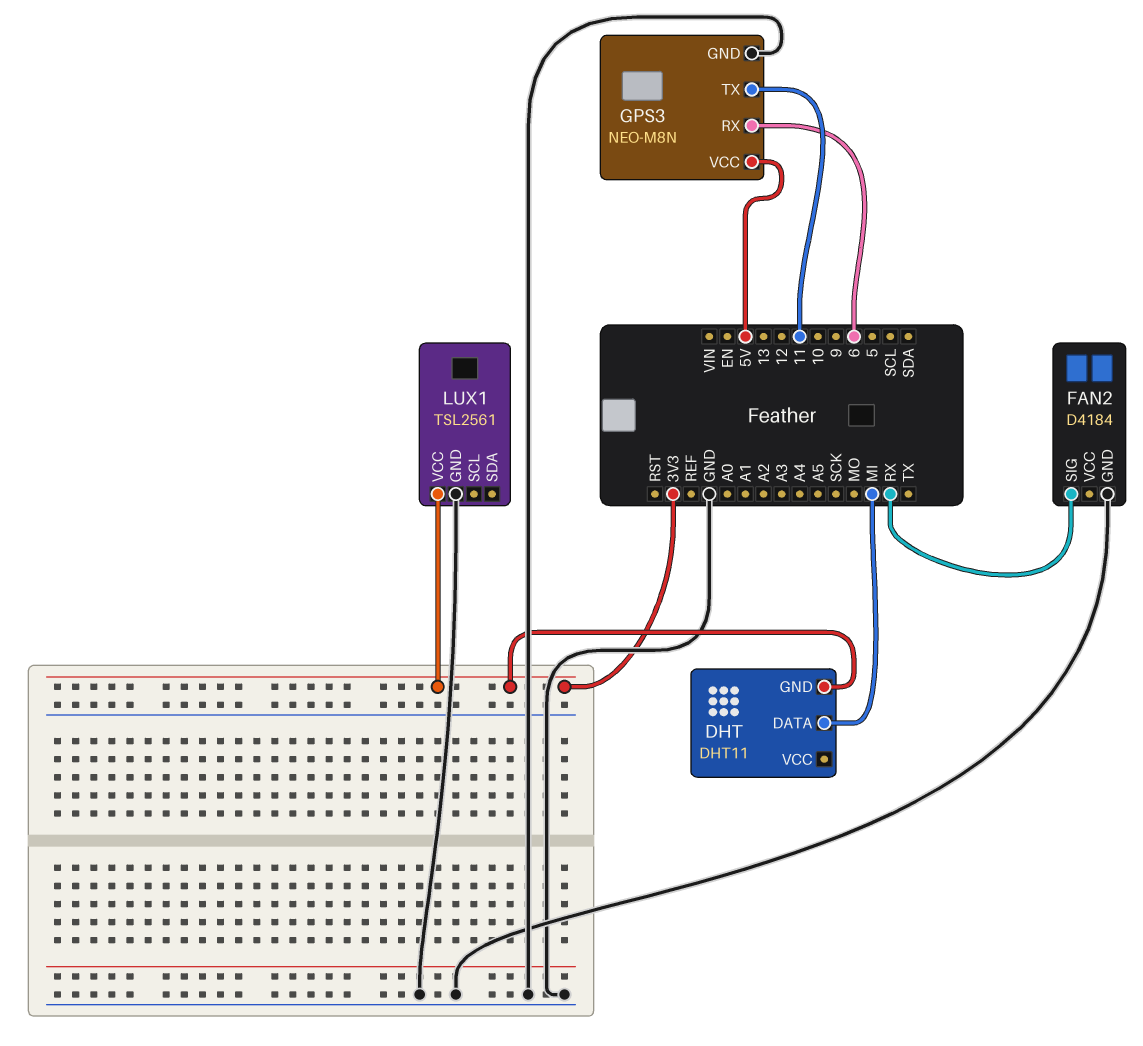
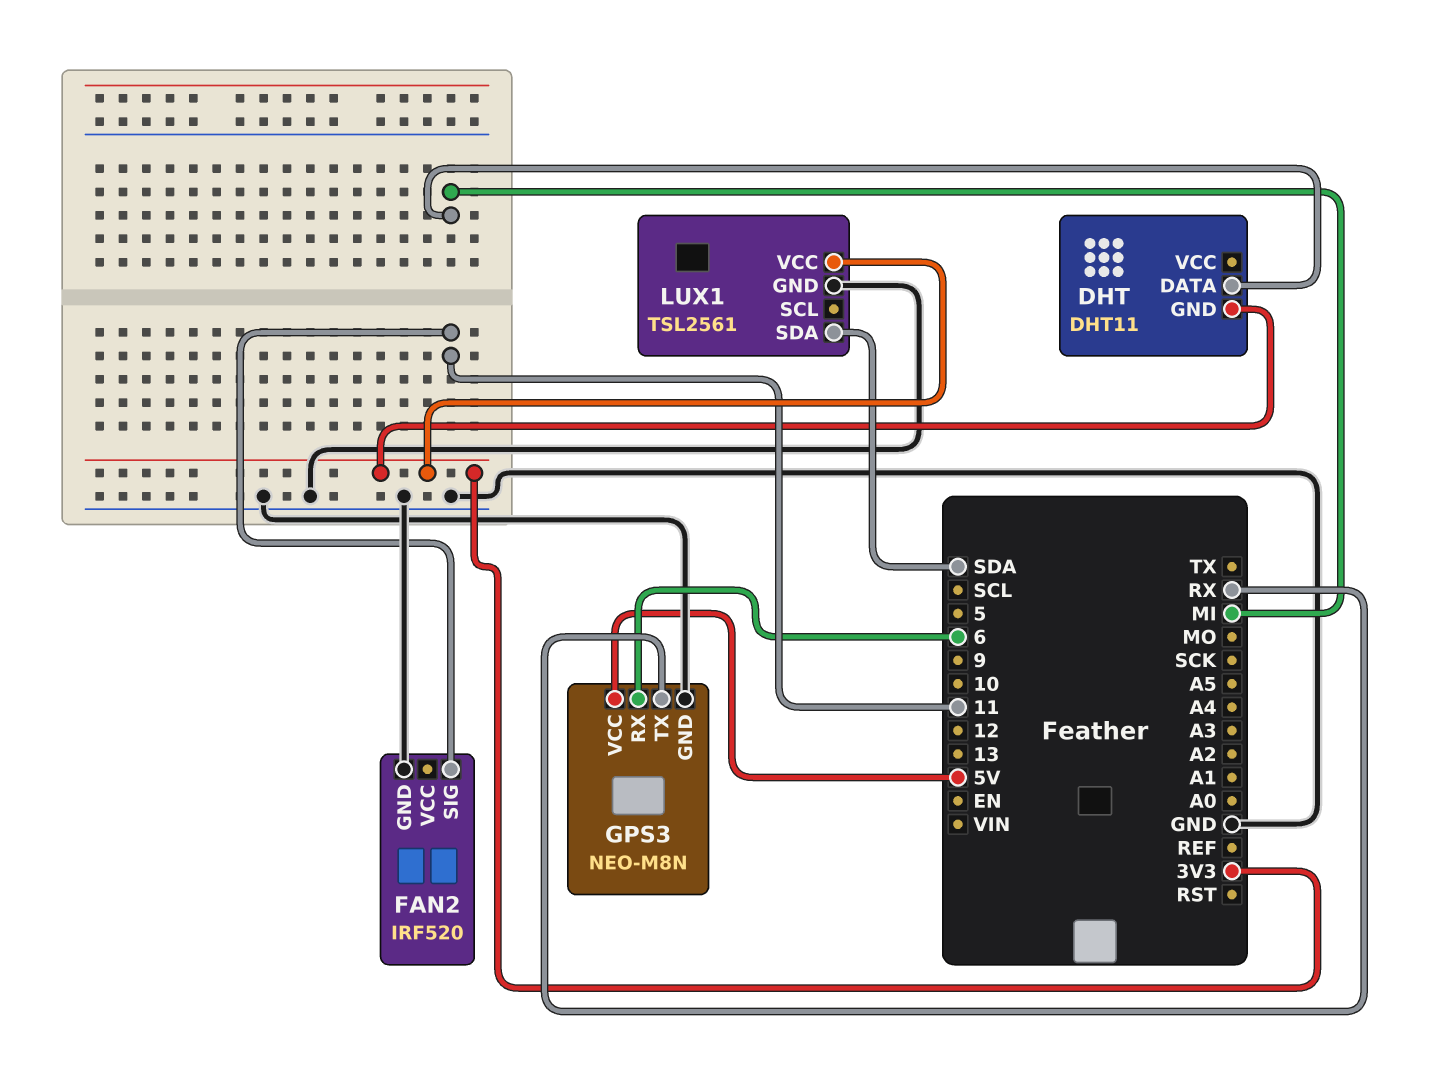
FAN2: D4184 -> IRF520
FAN2 pin SIG: RX -> 11
GPS3 pin TX: 11 -> RX
LUX1 pin SDA: none -> SDA

